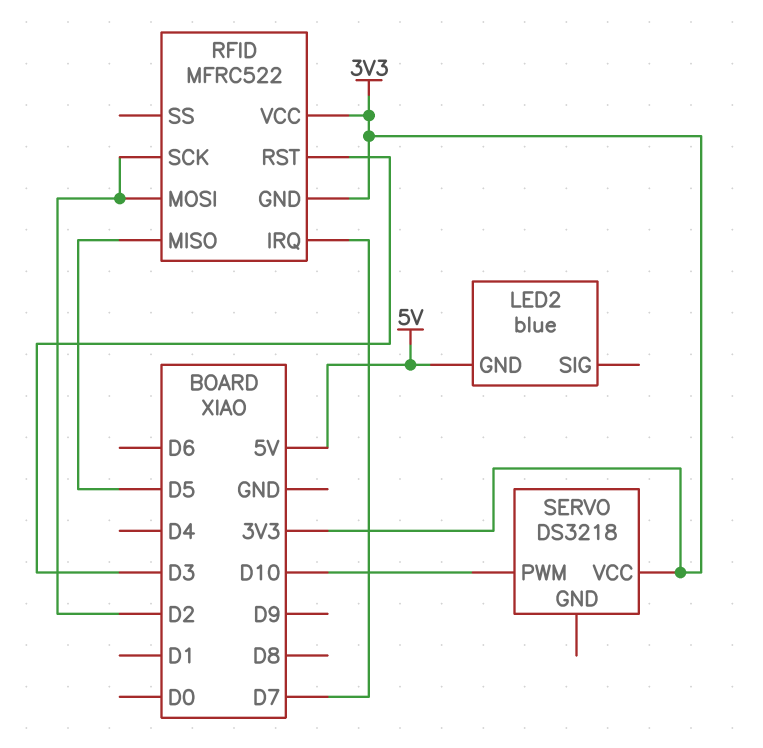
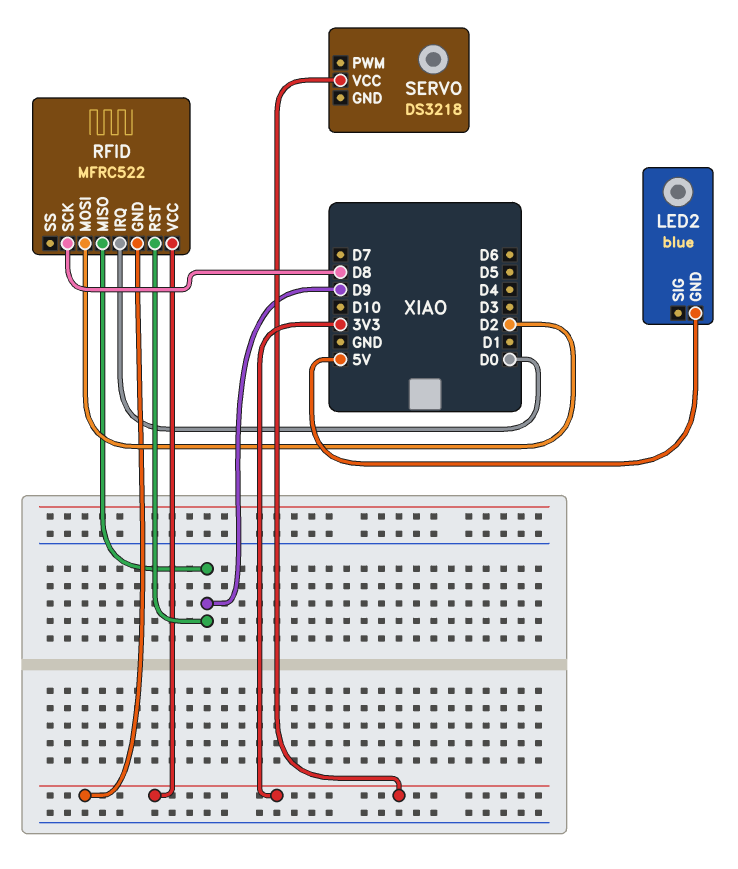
RFID pin IRQ: D7 -> D0
RFID pin MISO: D5 -> D9
RFID pin RST: D3 -> D9
RFID pin SCK: D2 -> D8
SERVO pin PWM: D10 -> none

